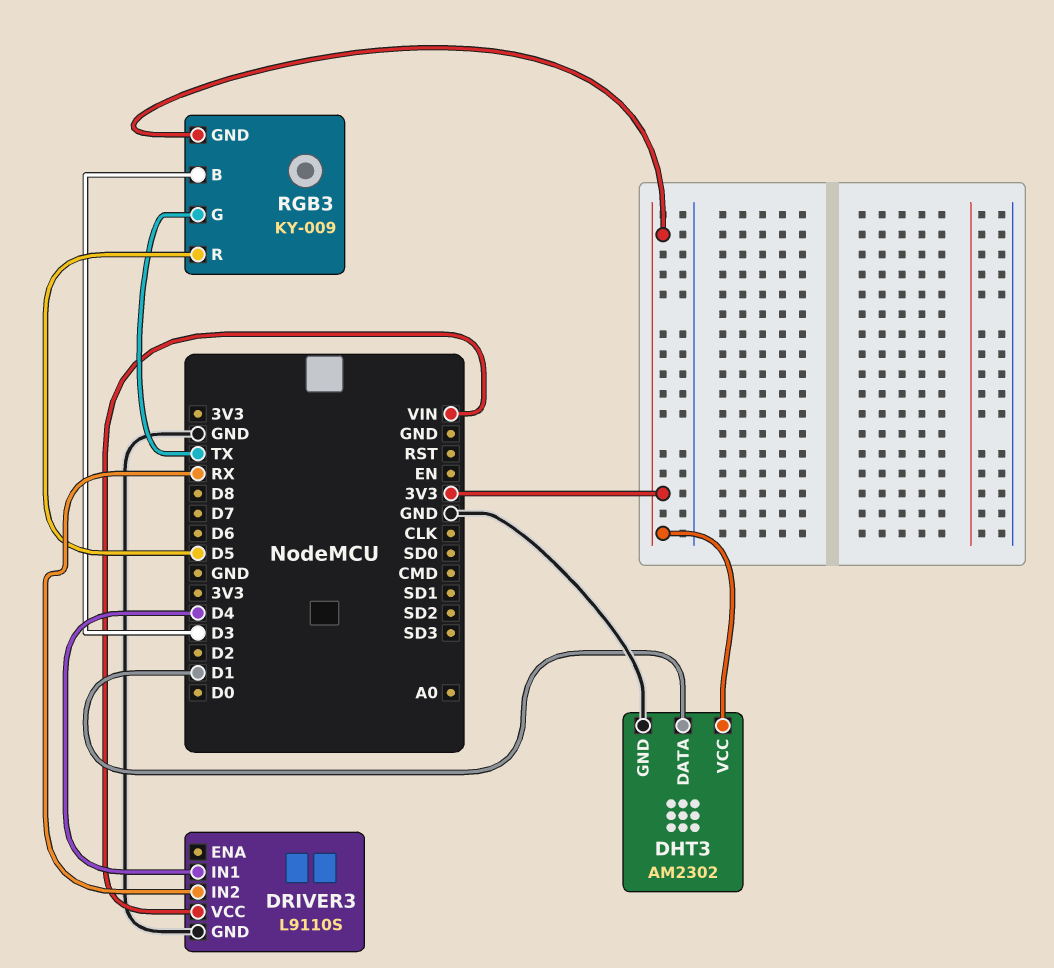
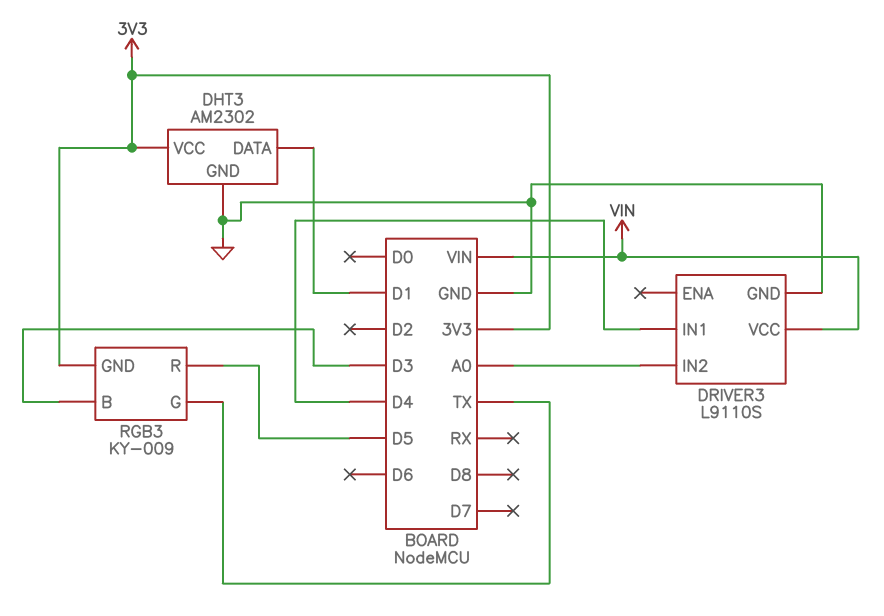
DRIVER3 pin IN2: RX -> A0

